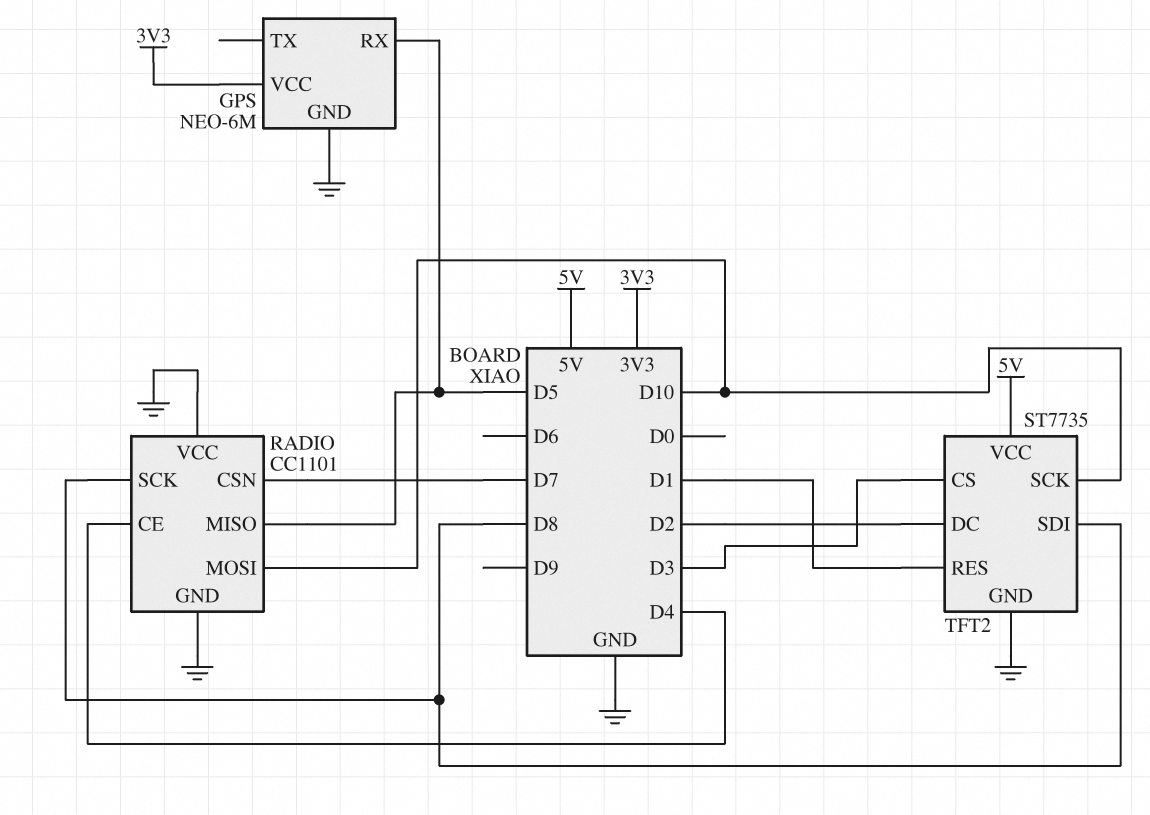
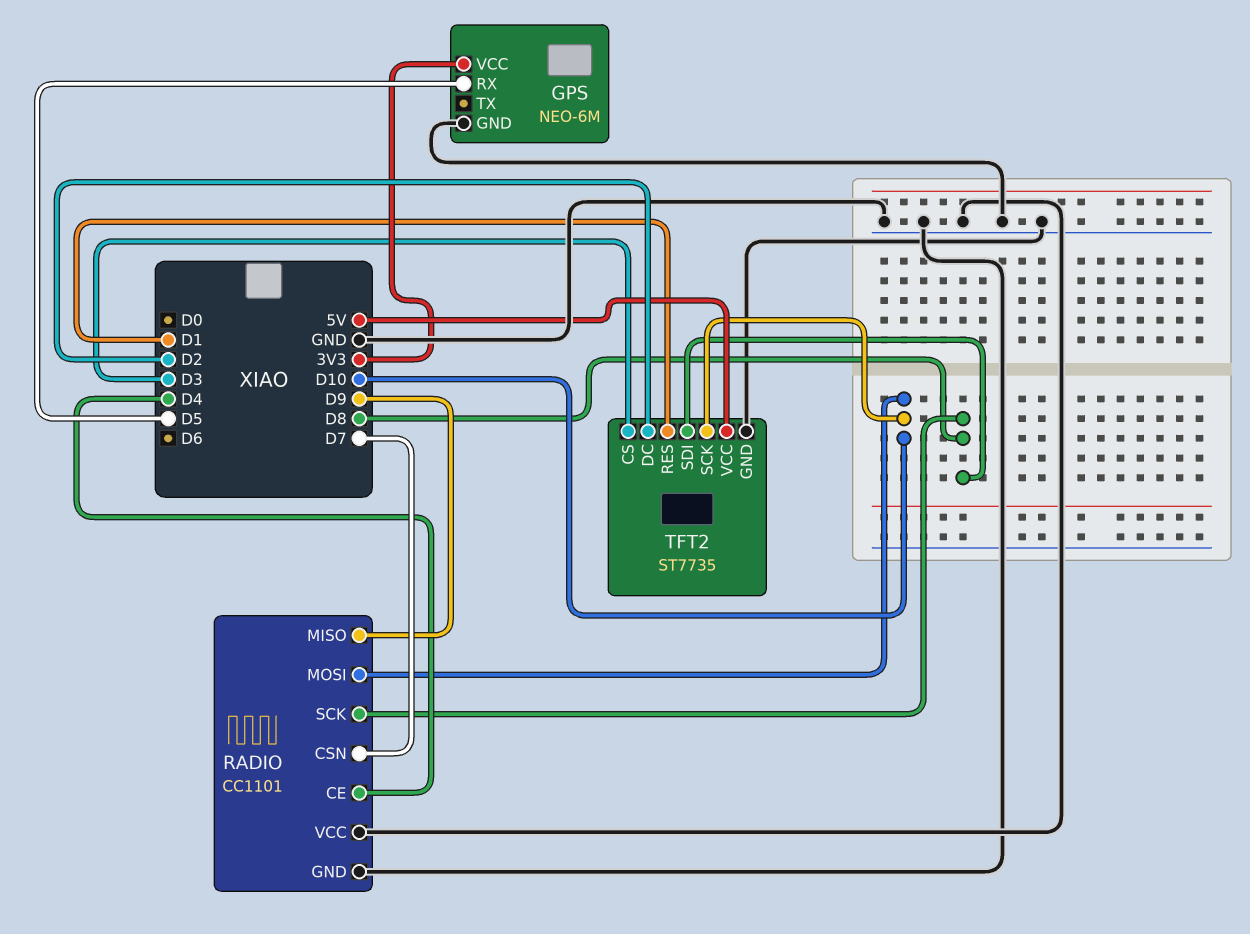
RADIO pin MISO: D5 -> D9

